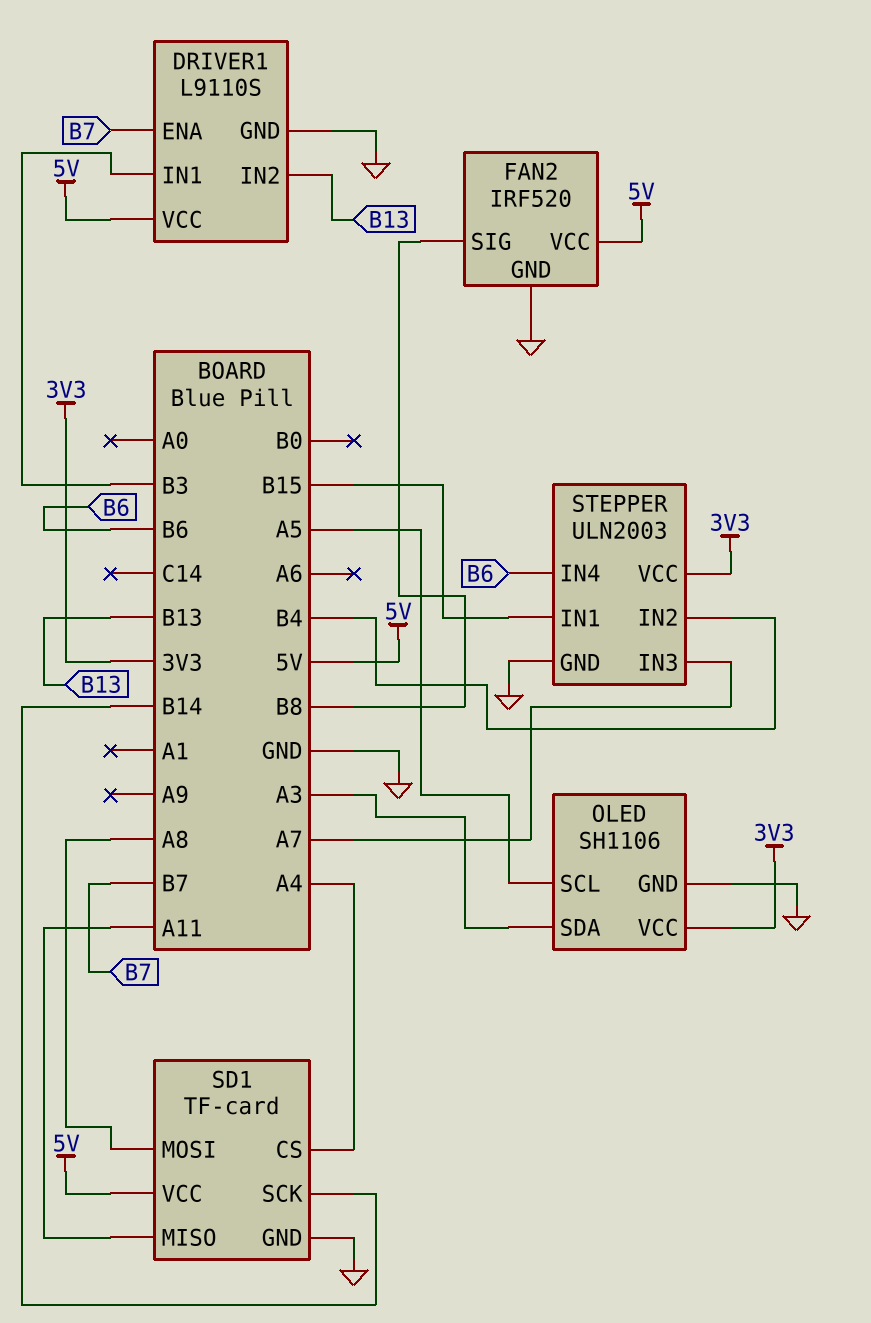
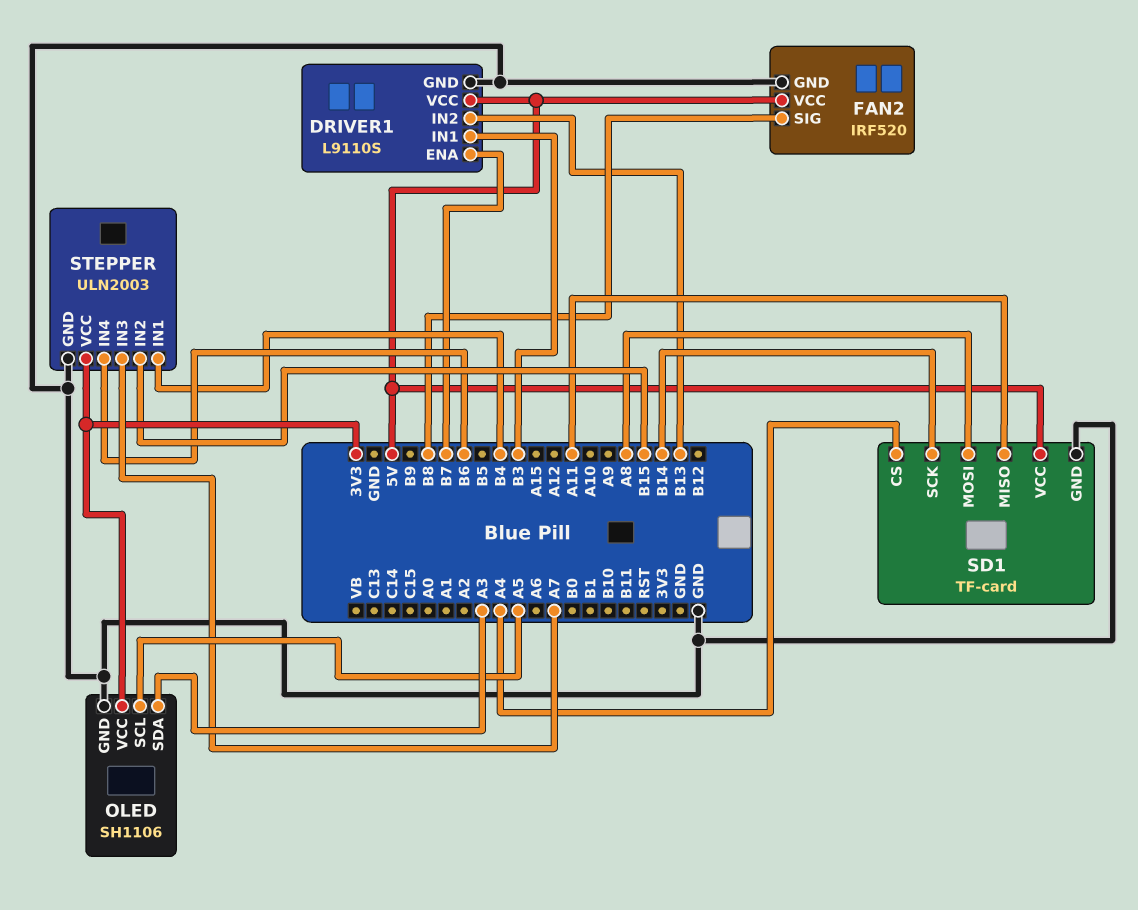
STEPPER pin IN1: B15 -> B4
STEPPER pin IN2: B4 -> B15

